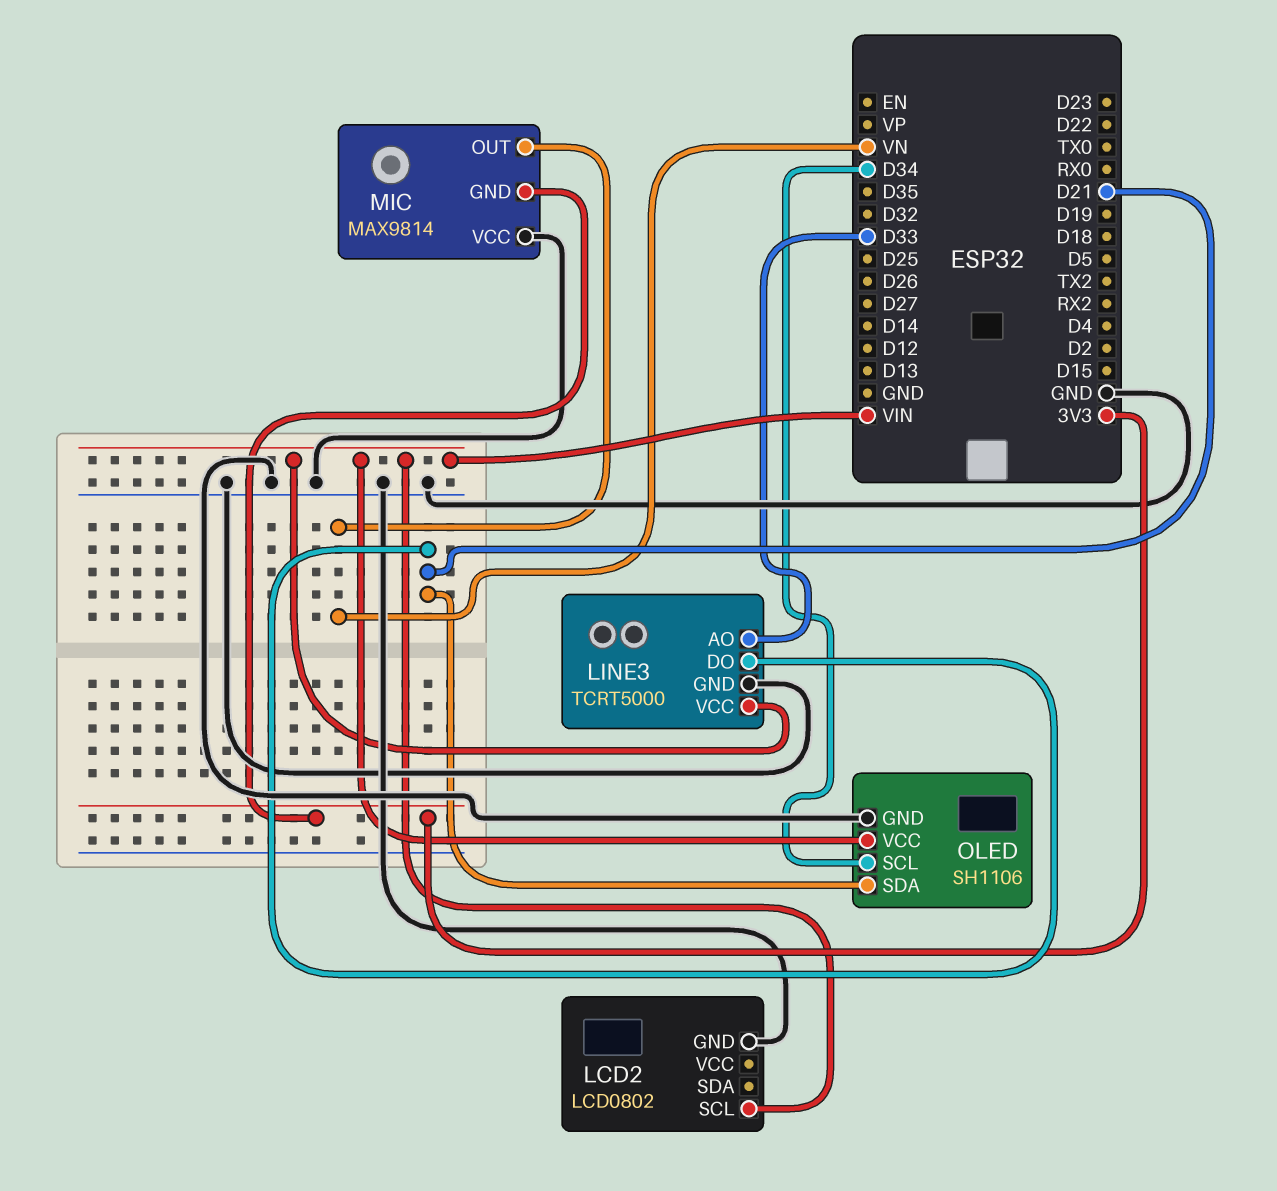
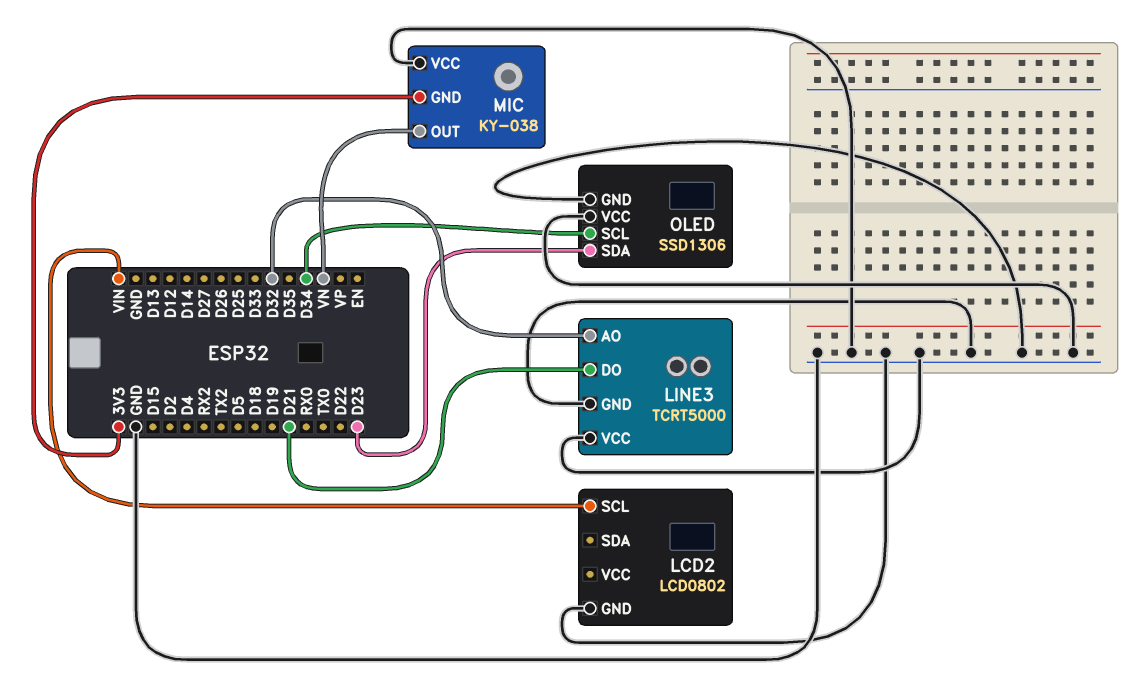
LINE3 pin AO: D33 -> D32
LINE3 pin VCC: VIN -> GND
MIC: MAX9814 -> KY-038
OLED: SH1106 -> SSD1306
OLED pin SDA: D21 -> D23
OLED pin VCC: VIN -> GND

